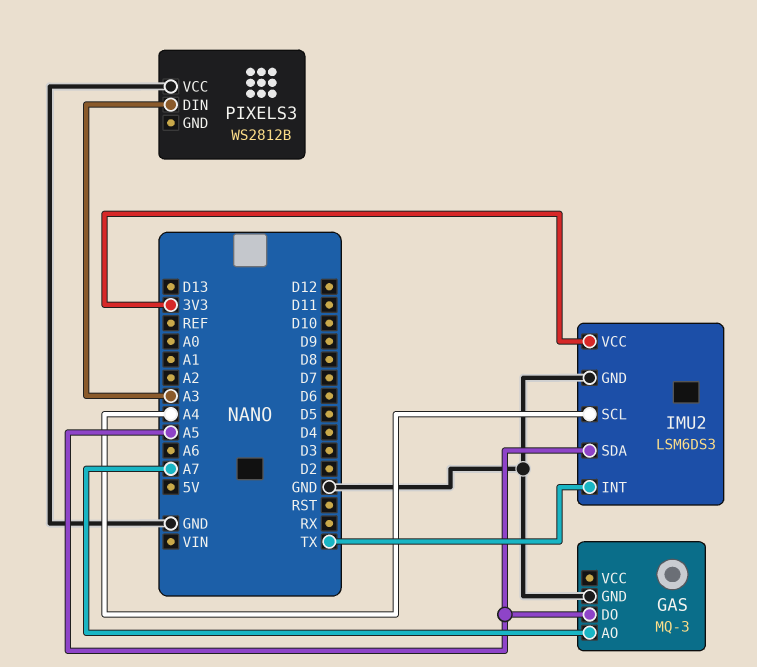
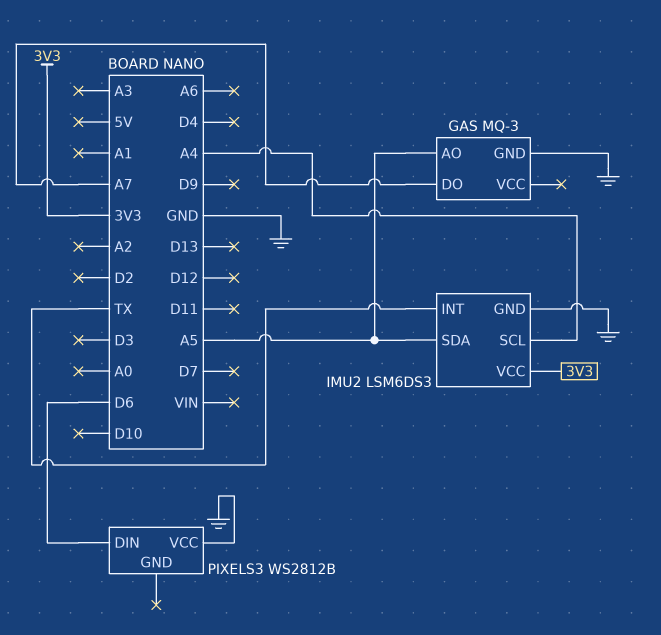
GAS pin AO: A7 -> A5
GAS pin DO: A5 -> A7
PIXELS3 pin DIN: A3 -> D6

